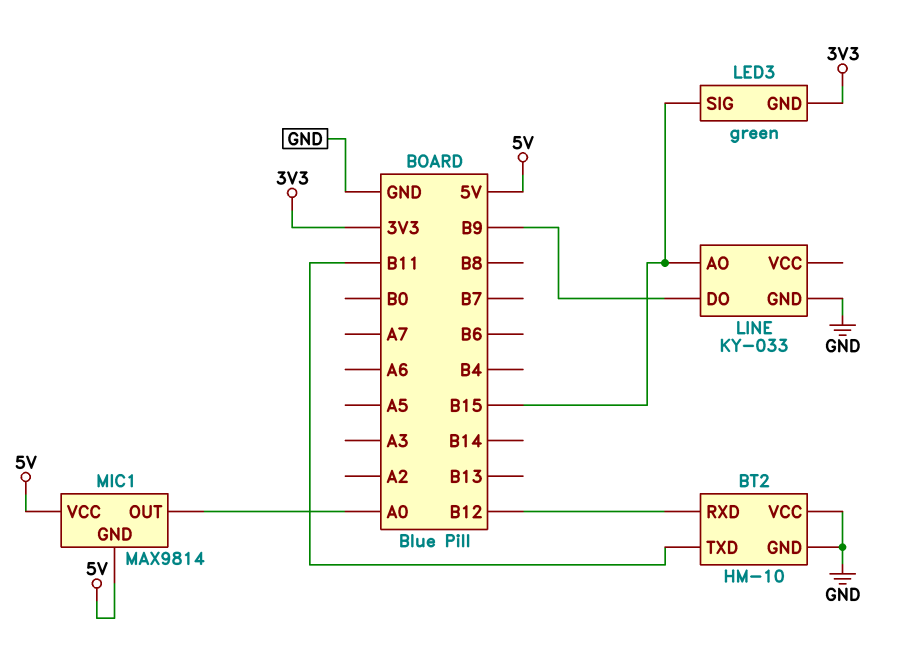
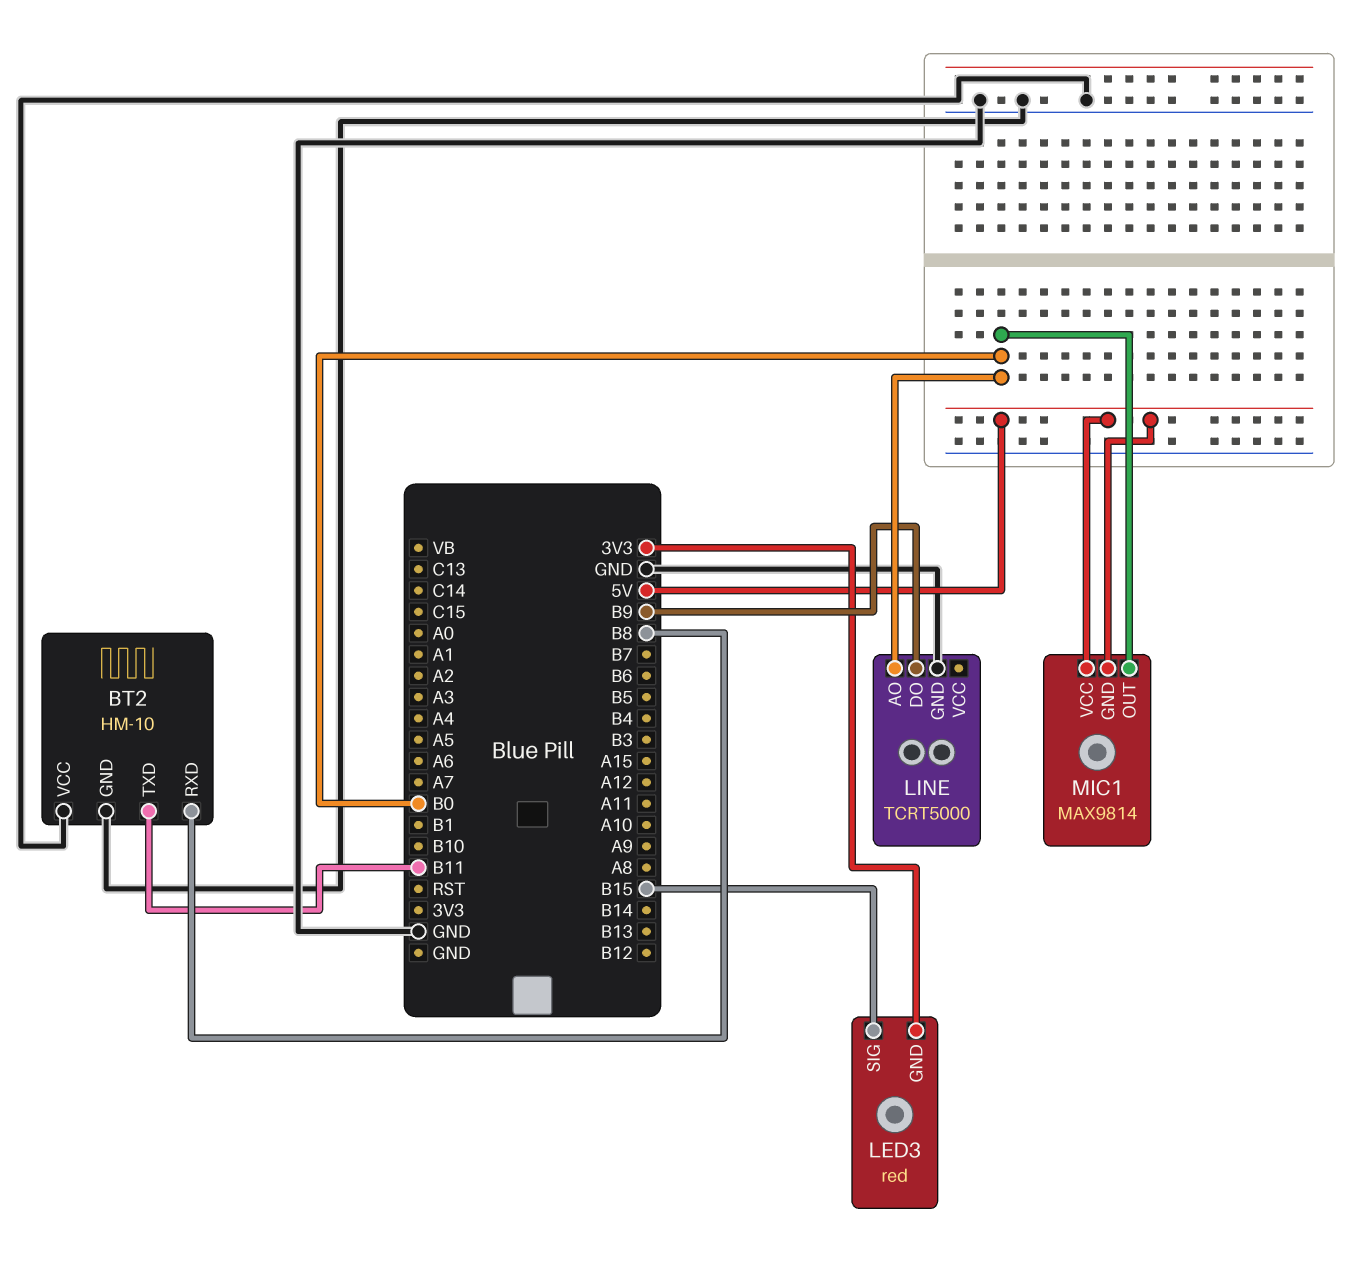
BT2 pin RXD: B12 -> B8
LED3: green -> red
LINE: KY-033 -> TCRT5000
LINE pin AO: B15 -> B0
MIC1 pin OUT: A0 -> B0

